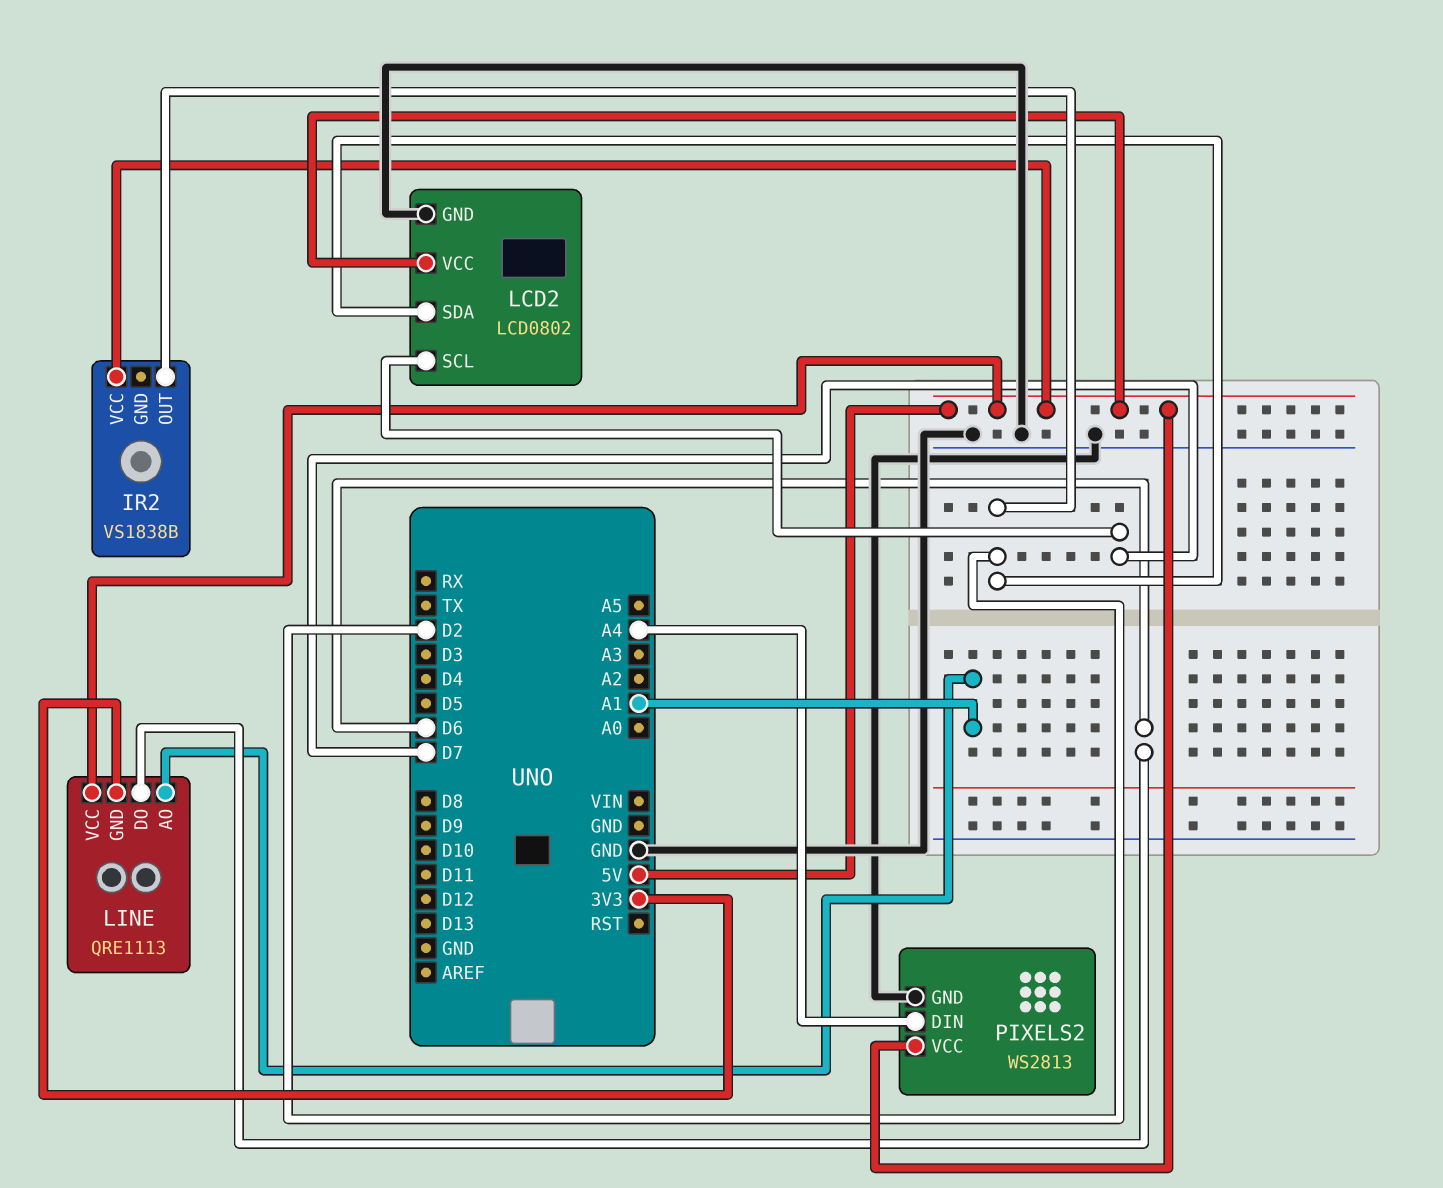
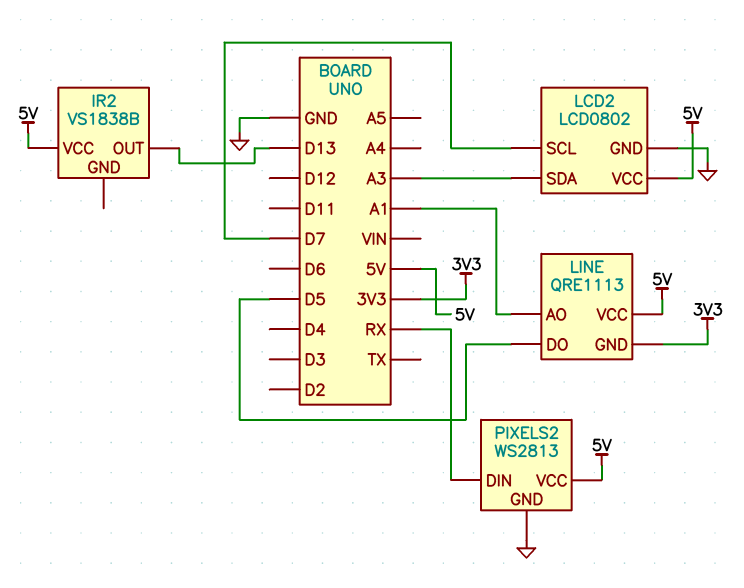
IR2 pin OUT: D2 -> D13
LCD2 pin SDA: D2 -> A3
LINE pin DO: D6 -> D5
PIXELS2 pin DIN: A4 -> RX

